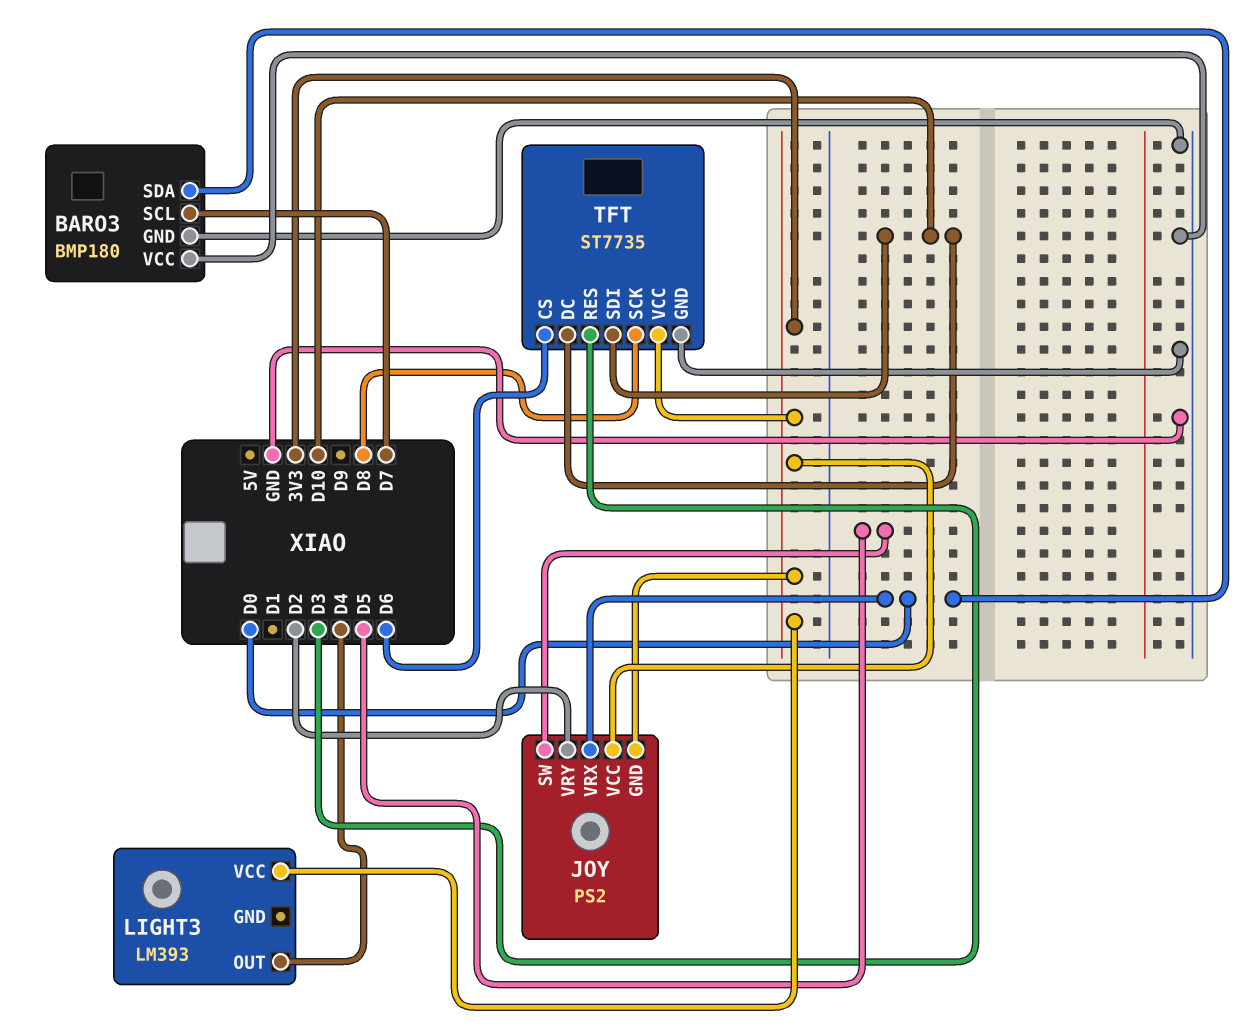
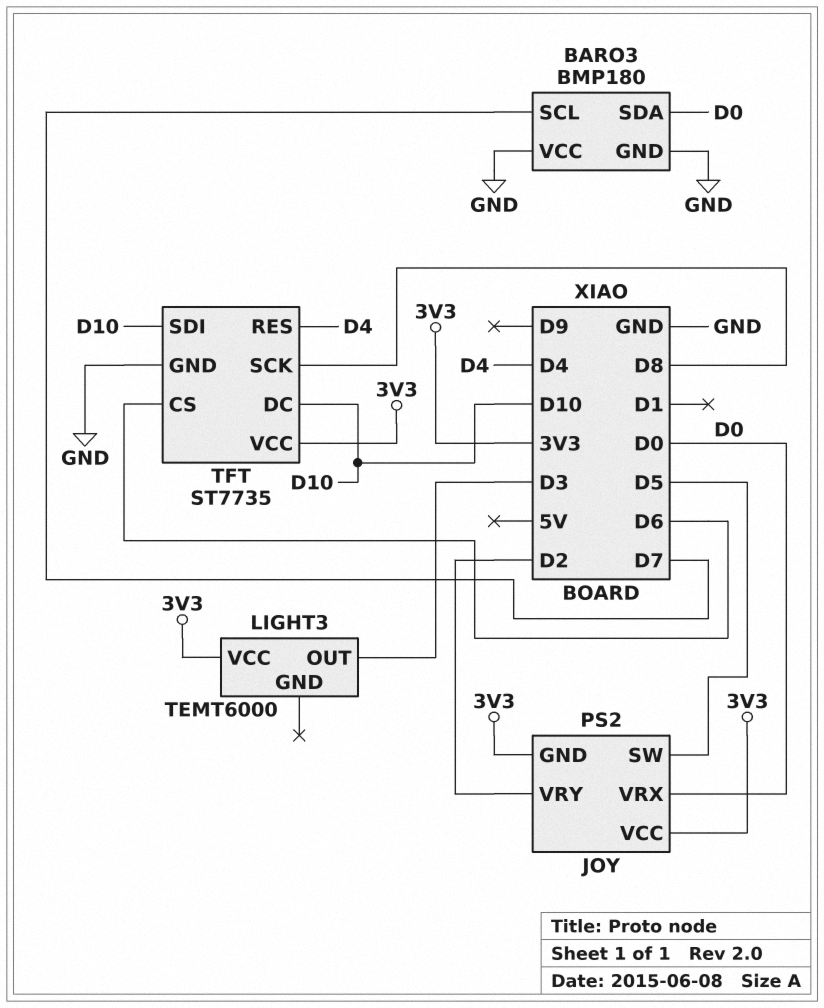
LIGHT3: LM393 -> TEMT6000
LIGHT3 pin OUT: D4 -> D3
TFT pin RES: D3 -> D4

